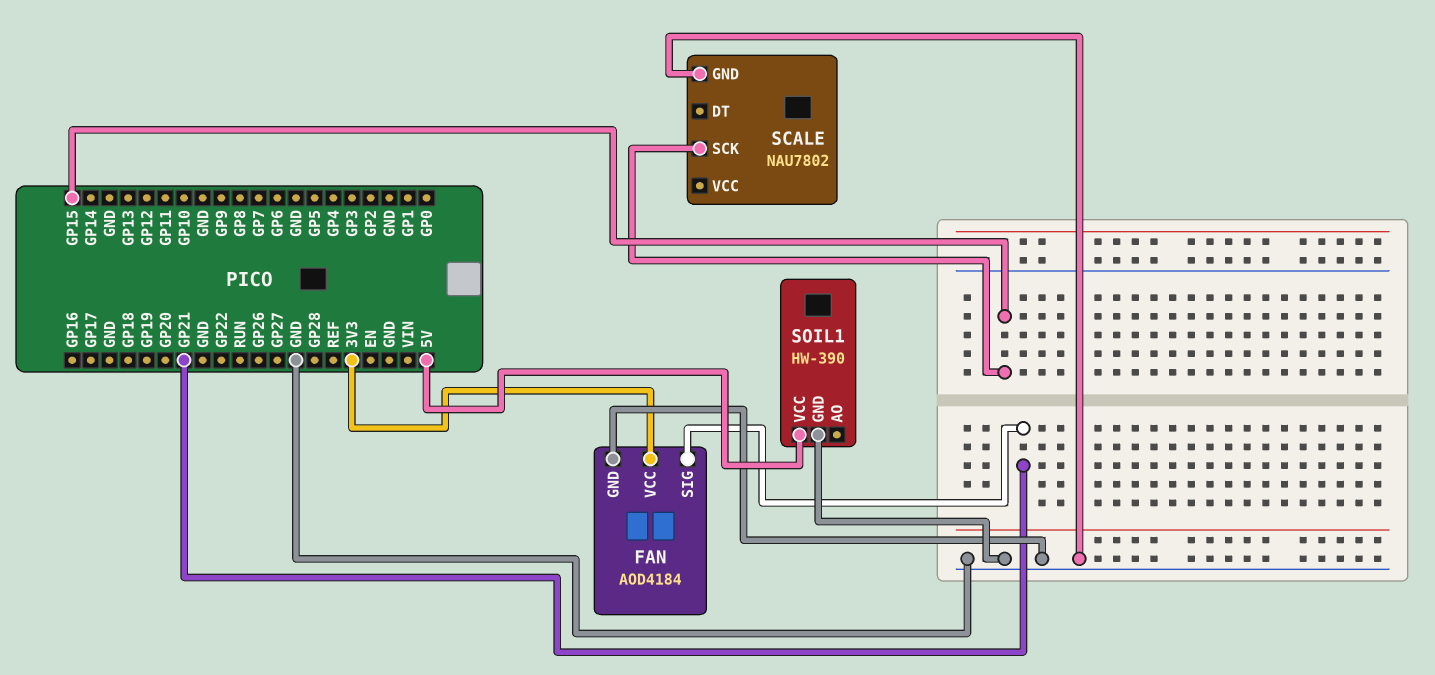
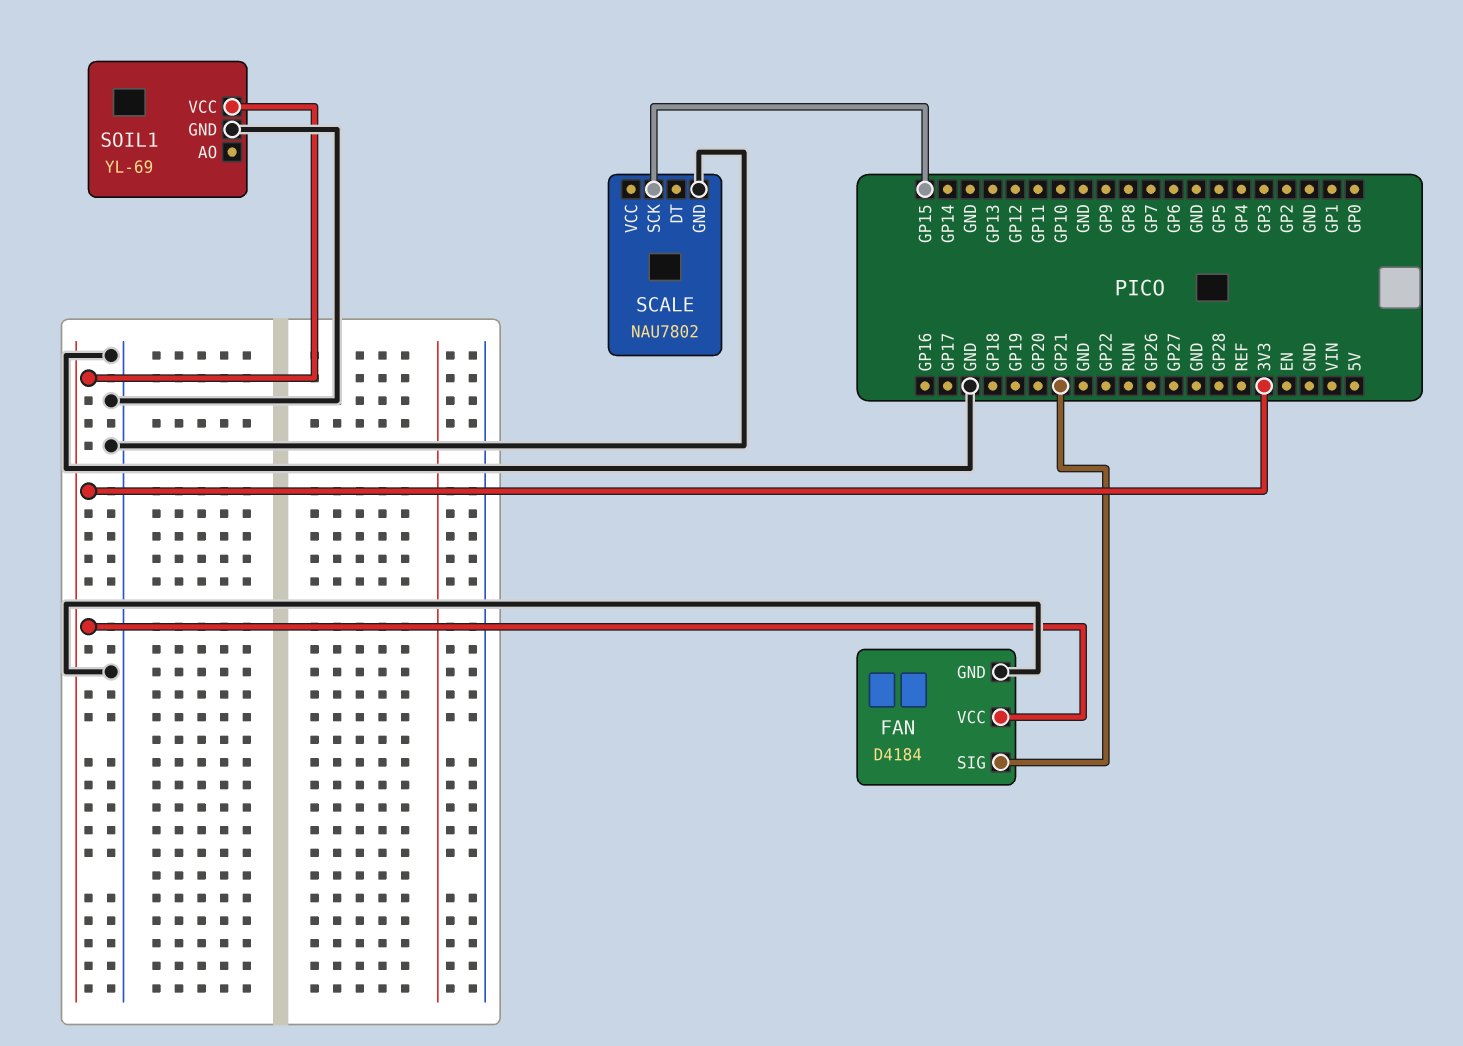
FAN: AOD4184 -> D4184
SOIL1: HW-390 -> YL-69
SOIL1 pin VCC: 5V -> 3V3

